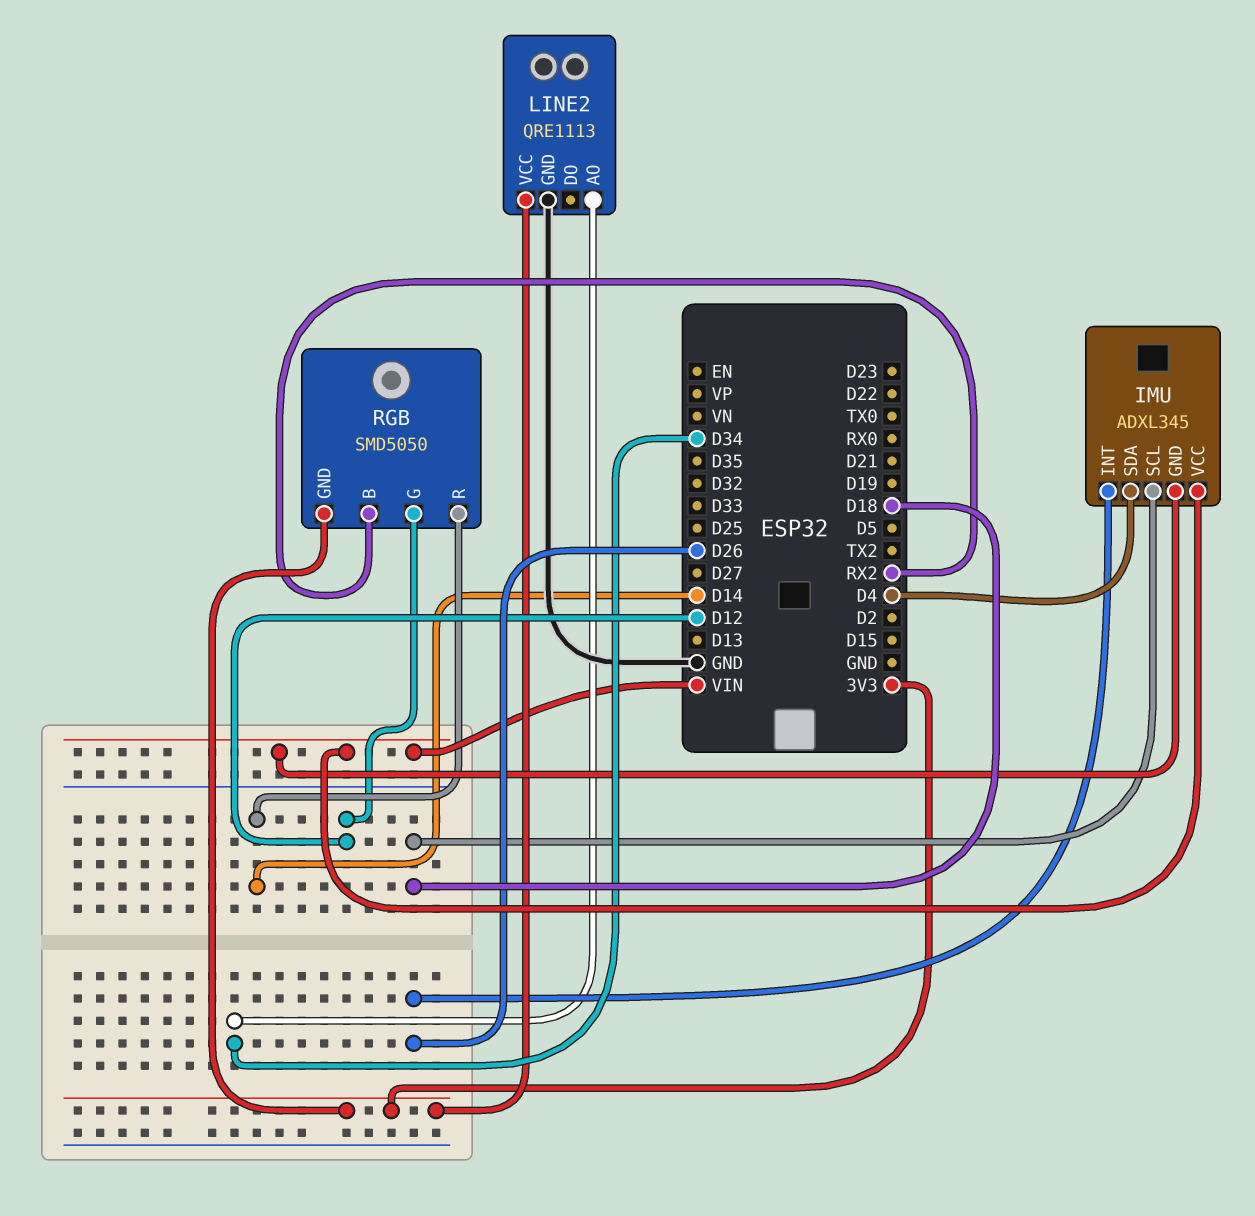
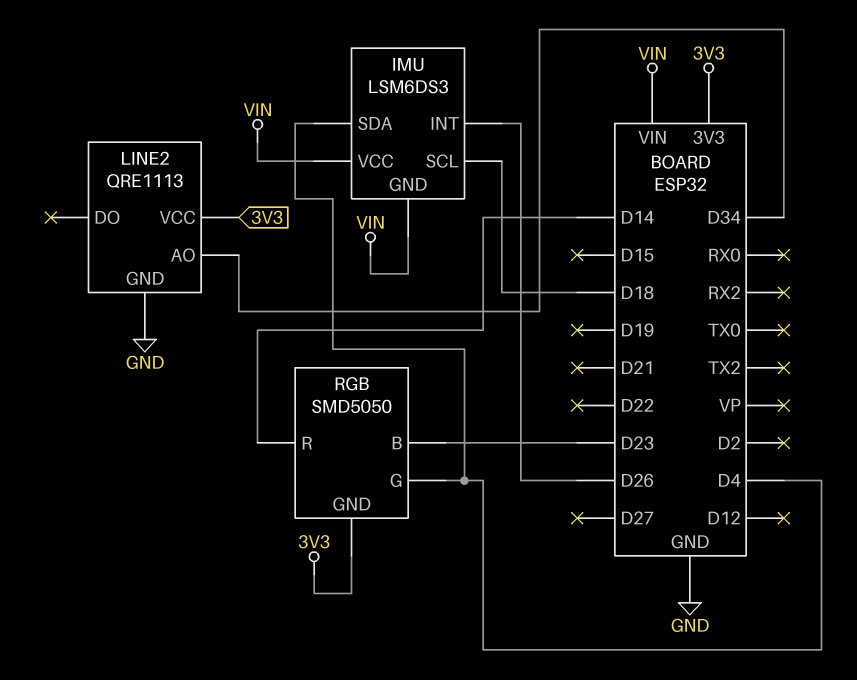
IMU: ADXL345 -> LSM6DS3
RGB pin B: RX2 -> D23
RGB pin G: D12 -> D4

